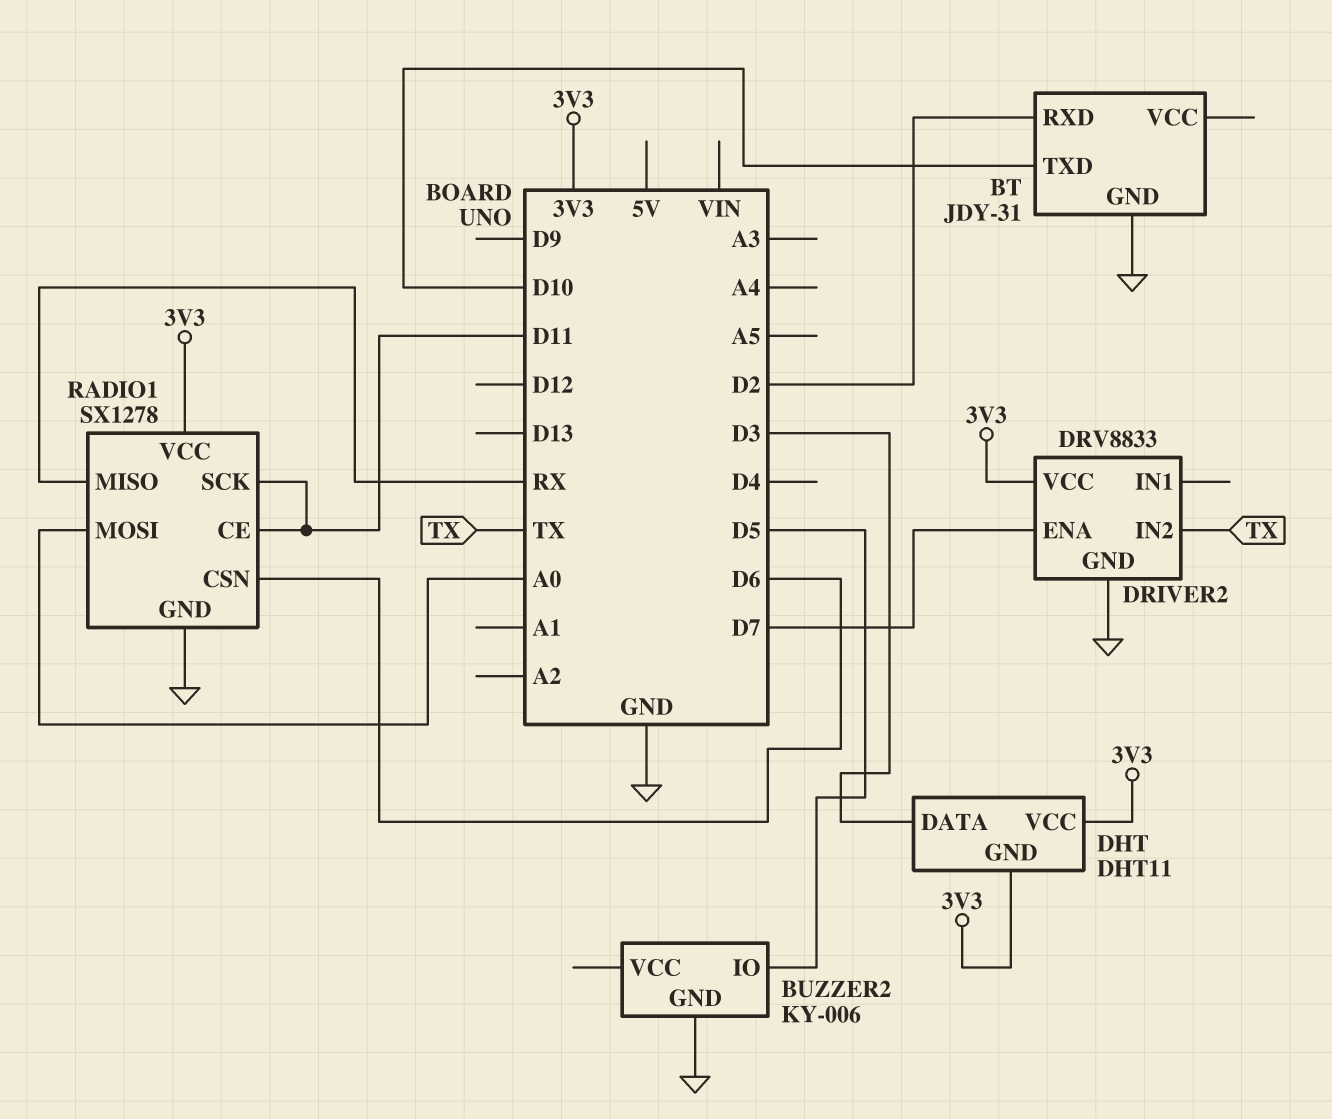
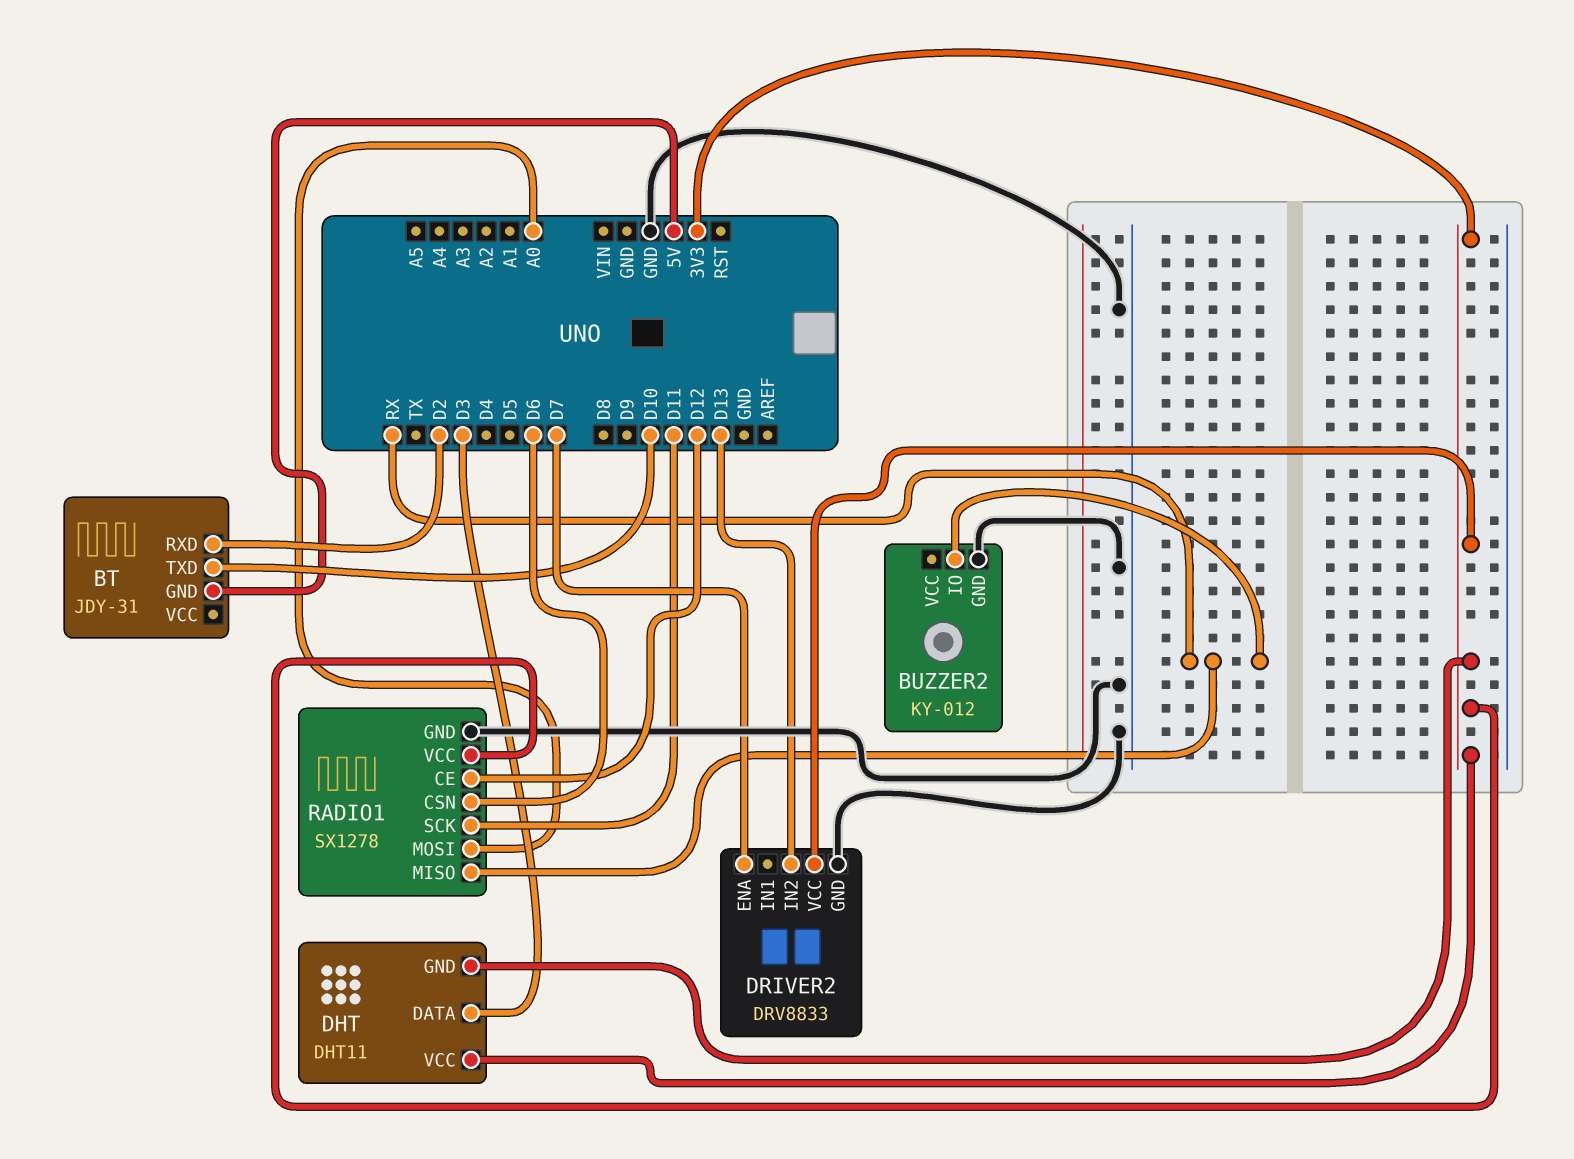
BT pin GND: GND -> 5V
BUZZER2: KY-006 -> KY-012
BUZZER2 pin IO: D5 -> RX
DRIVER2 pin IN2: TX -> D13
RADIO1 pin CE: D11 -> D12

